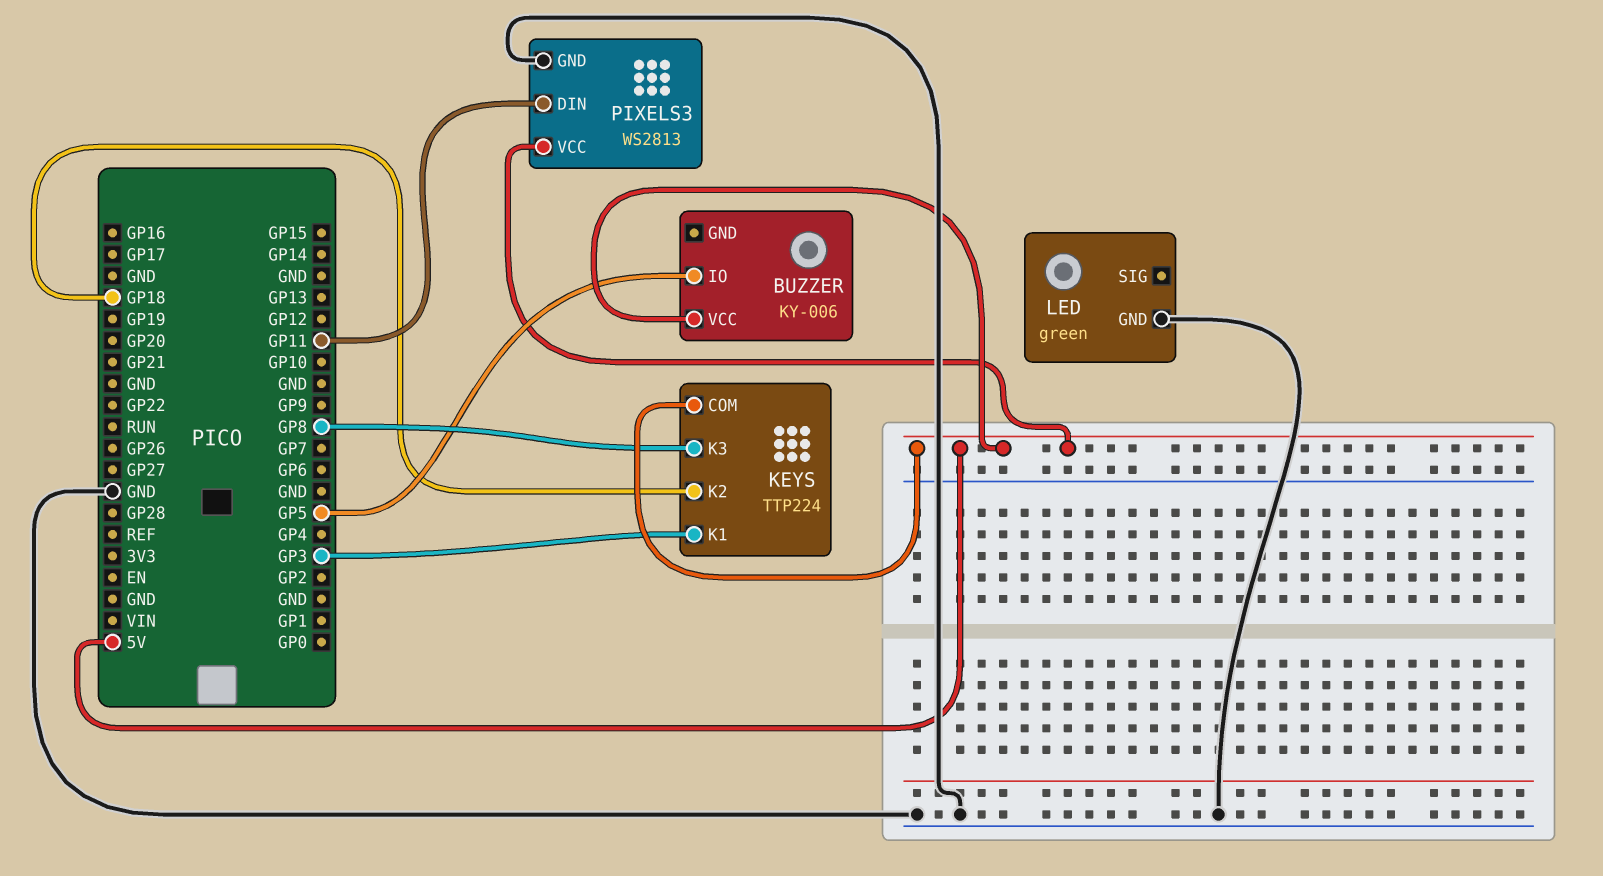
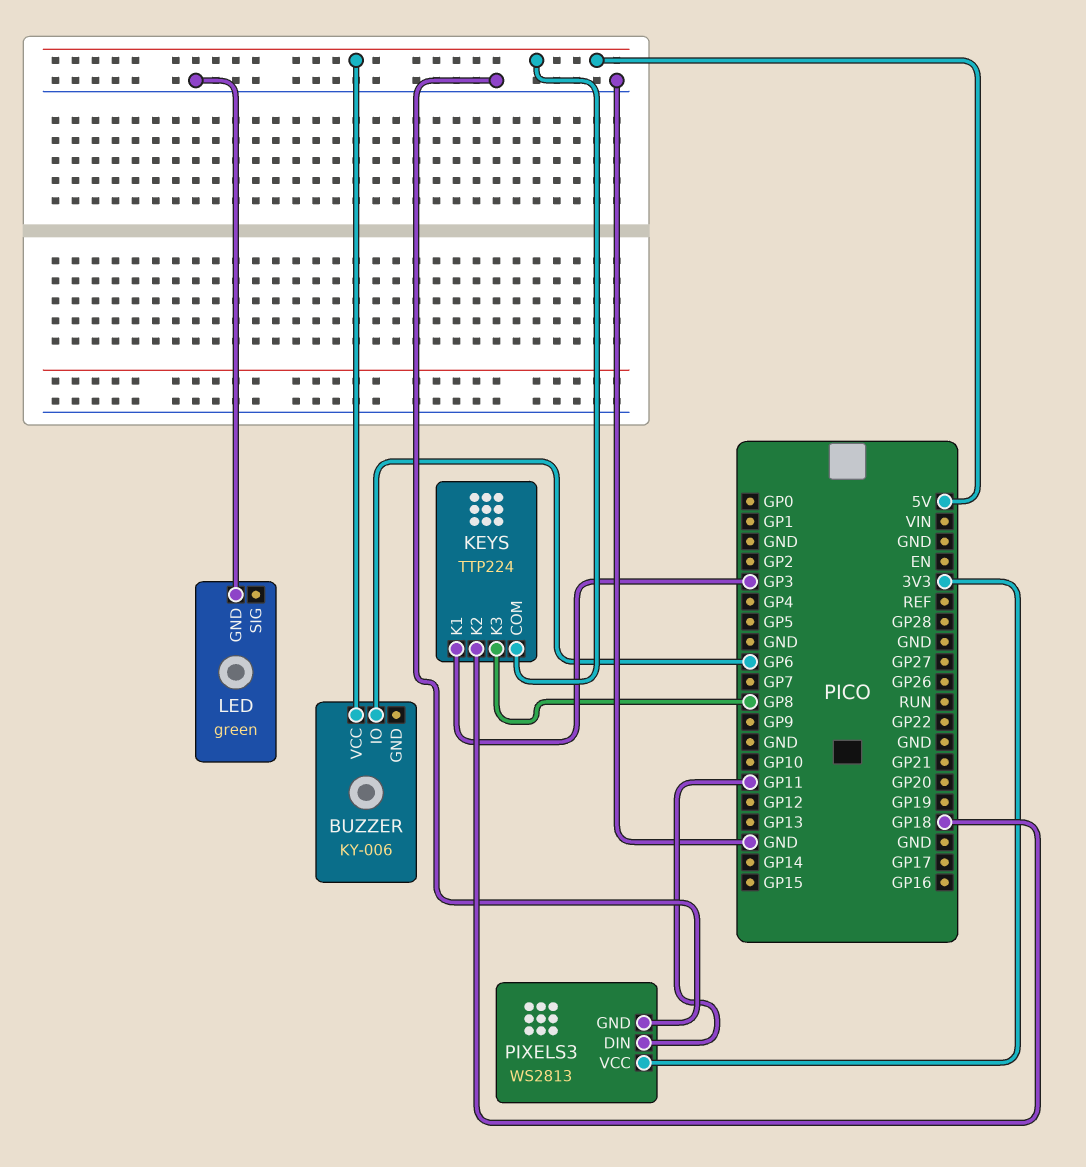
BUZZER pin IO: GP5 -> GP6
PIXELS3 pin VCC: 5V -> 3V3

